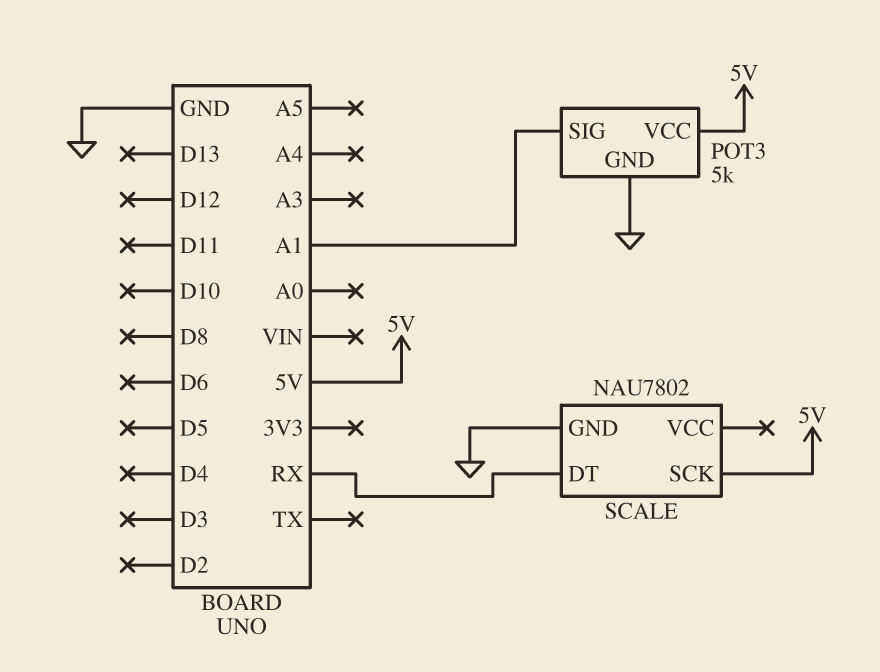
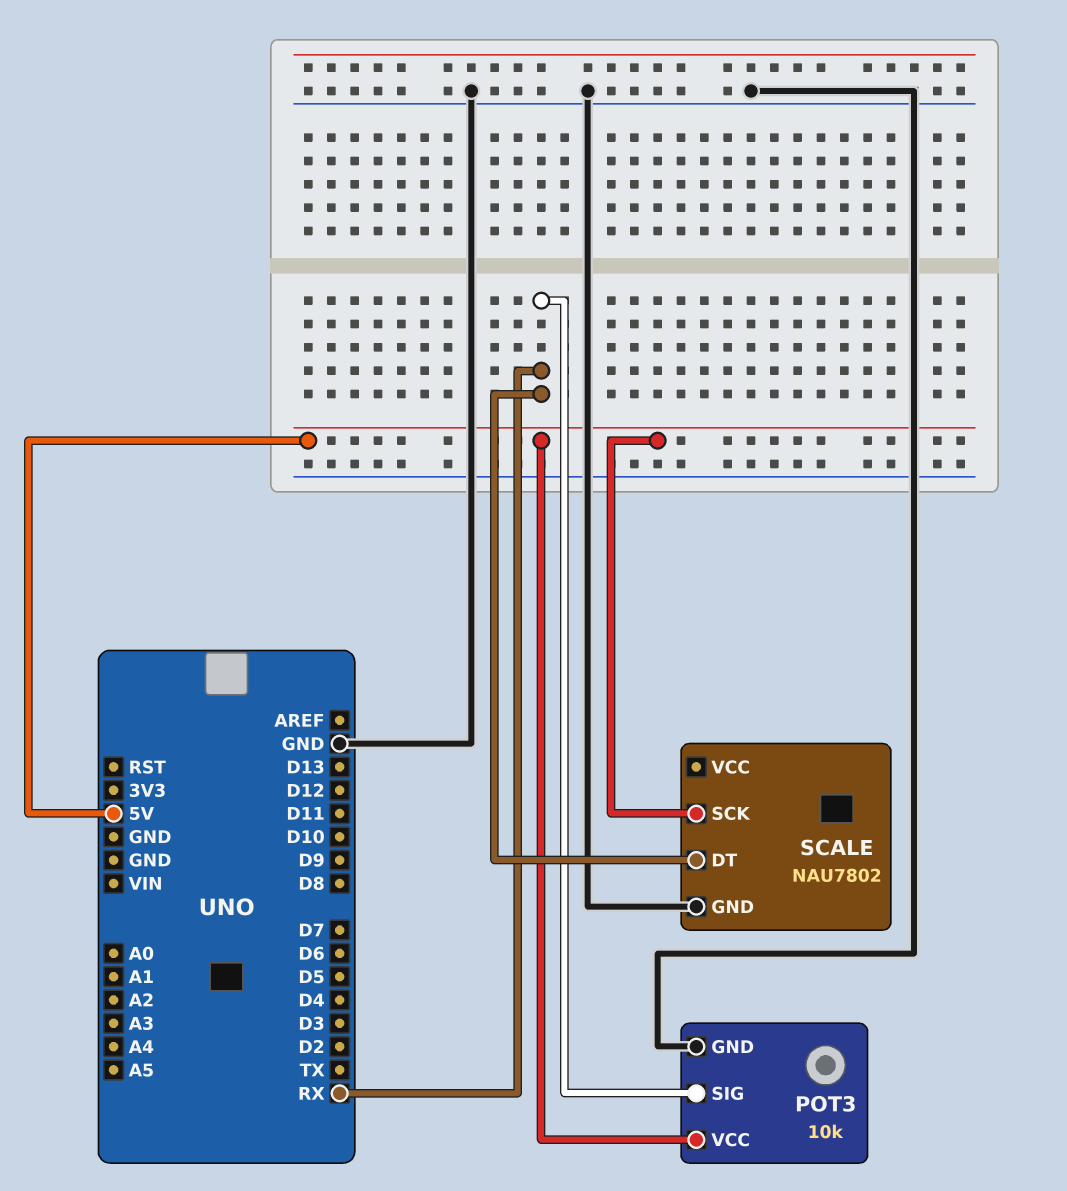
POT3: 5k -> 10k
POT3 pin SIG: A1 -> RX

